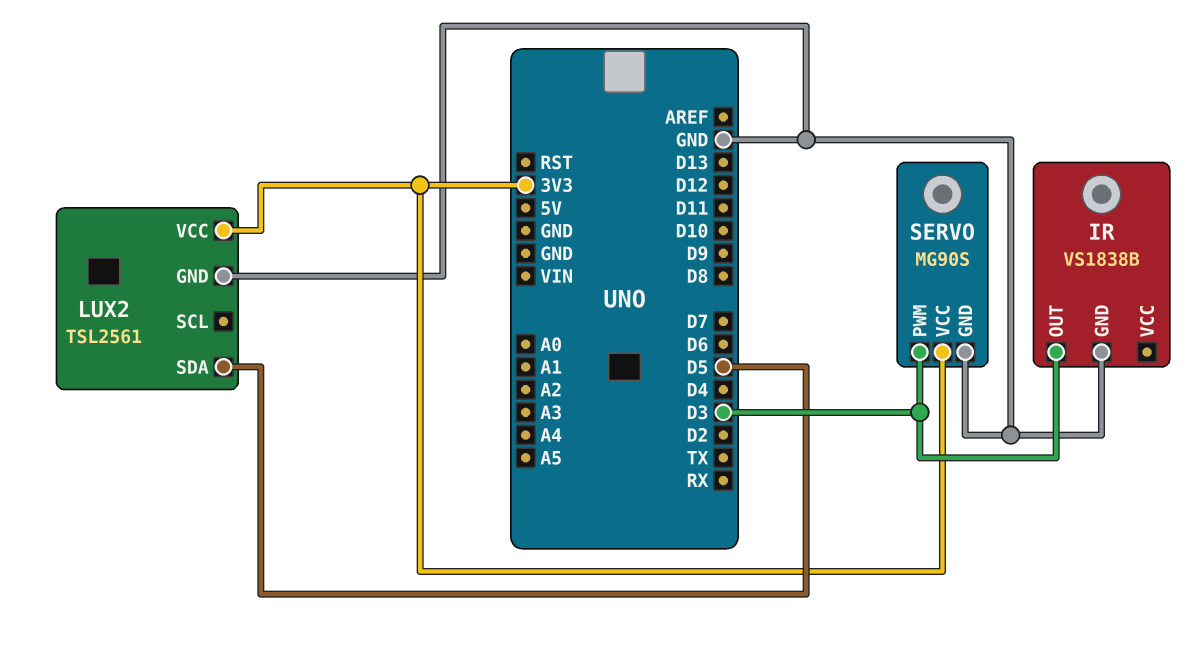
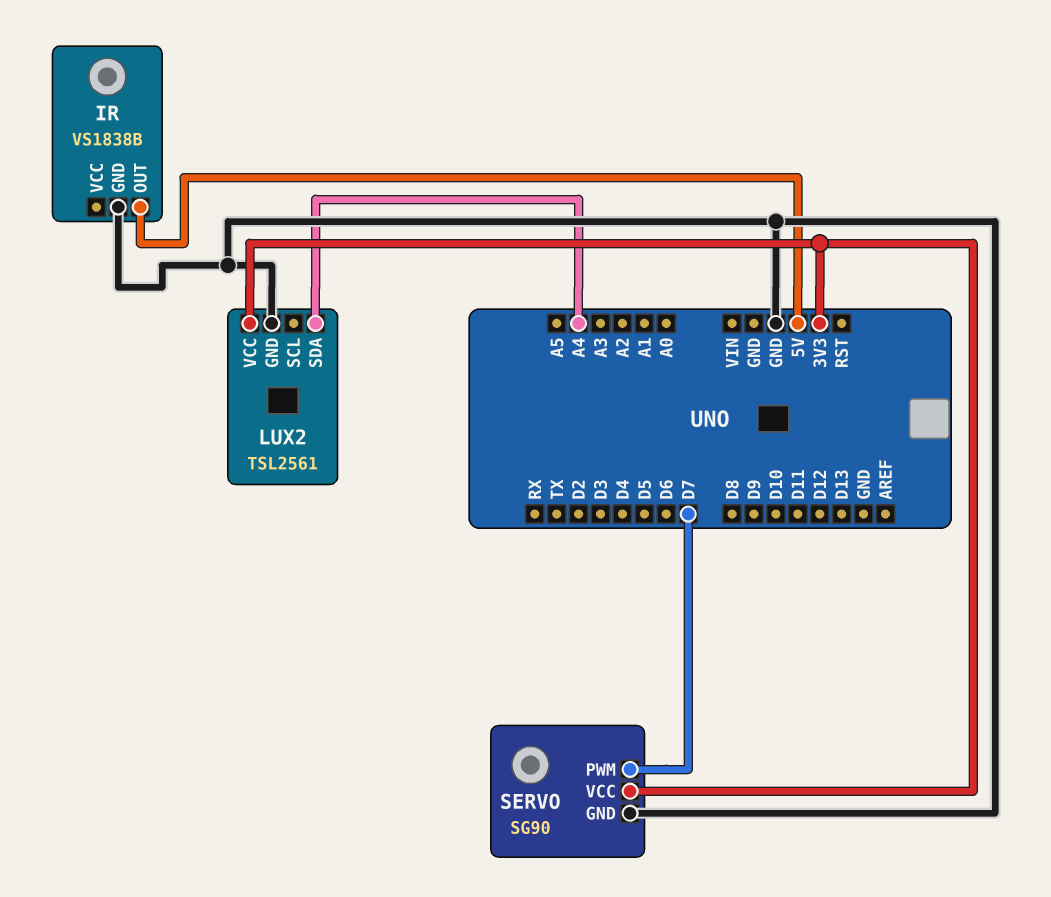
IR pin OUT: D3 -> 5V
LUX2 pin SDA: D5 -> A4
SERVO: MG90S -> SG90
SERVO pin PWM: D3 -> D7

